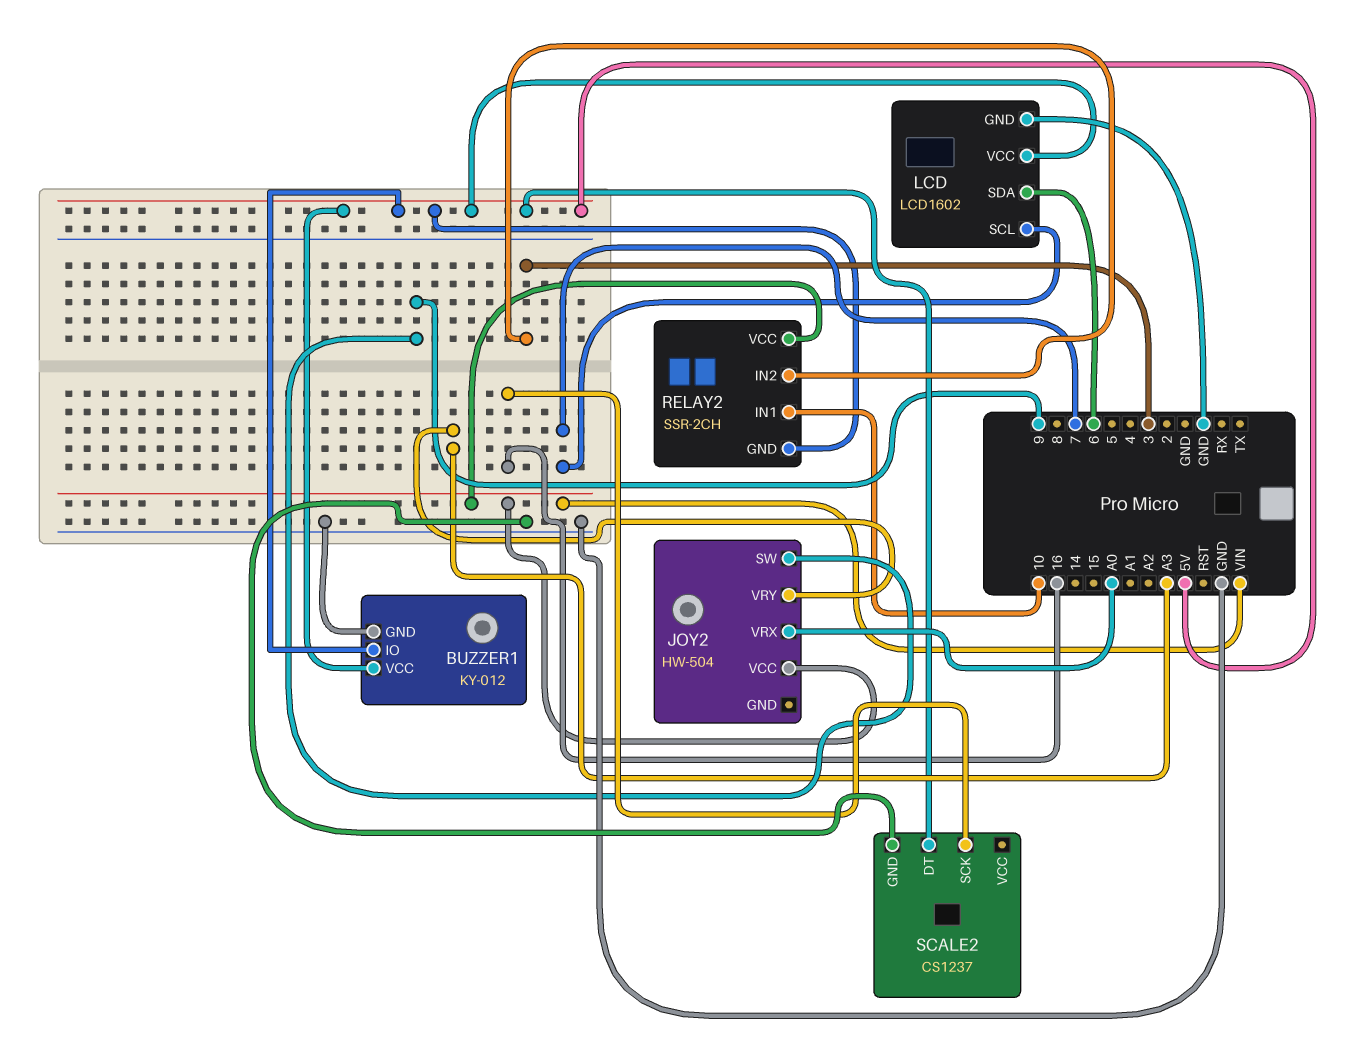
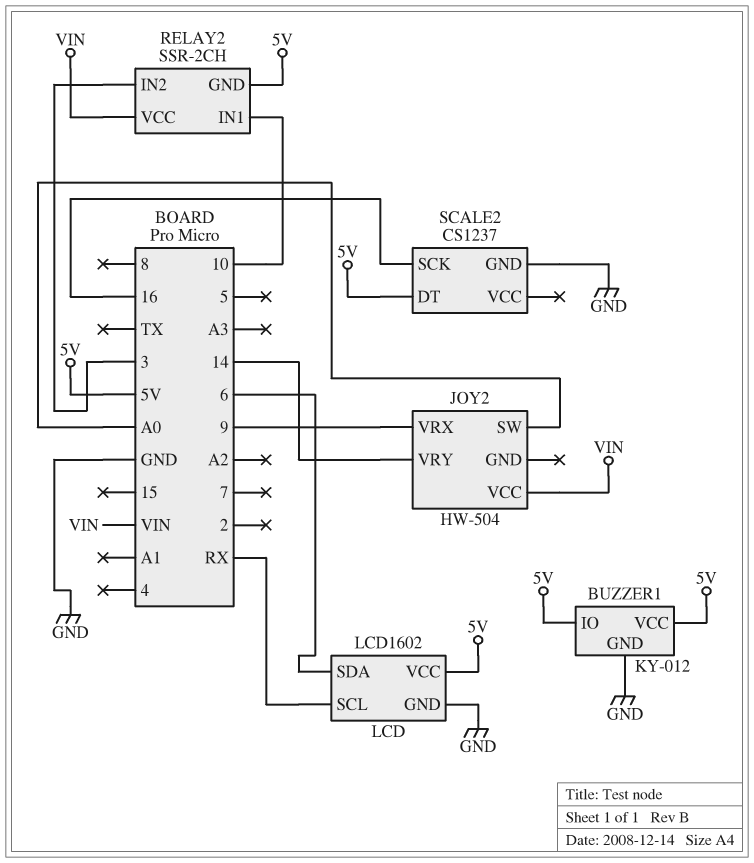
JOY2 pin SW: 9 -> A0
JOY2 pin VRX: A0 -> 9
JOY2 pin VRY: A3 -> 14
LCD pin SCL: 7 -> RX

